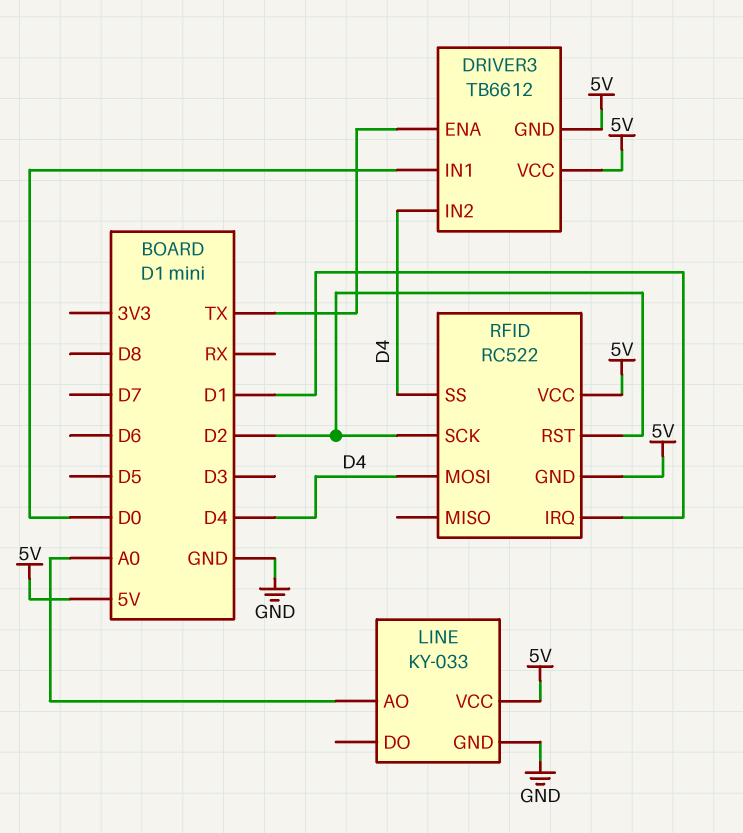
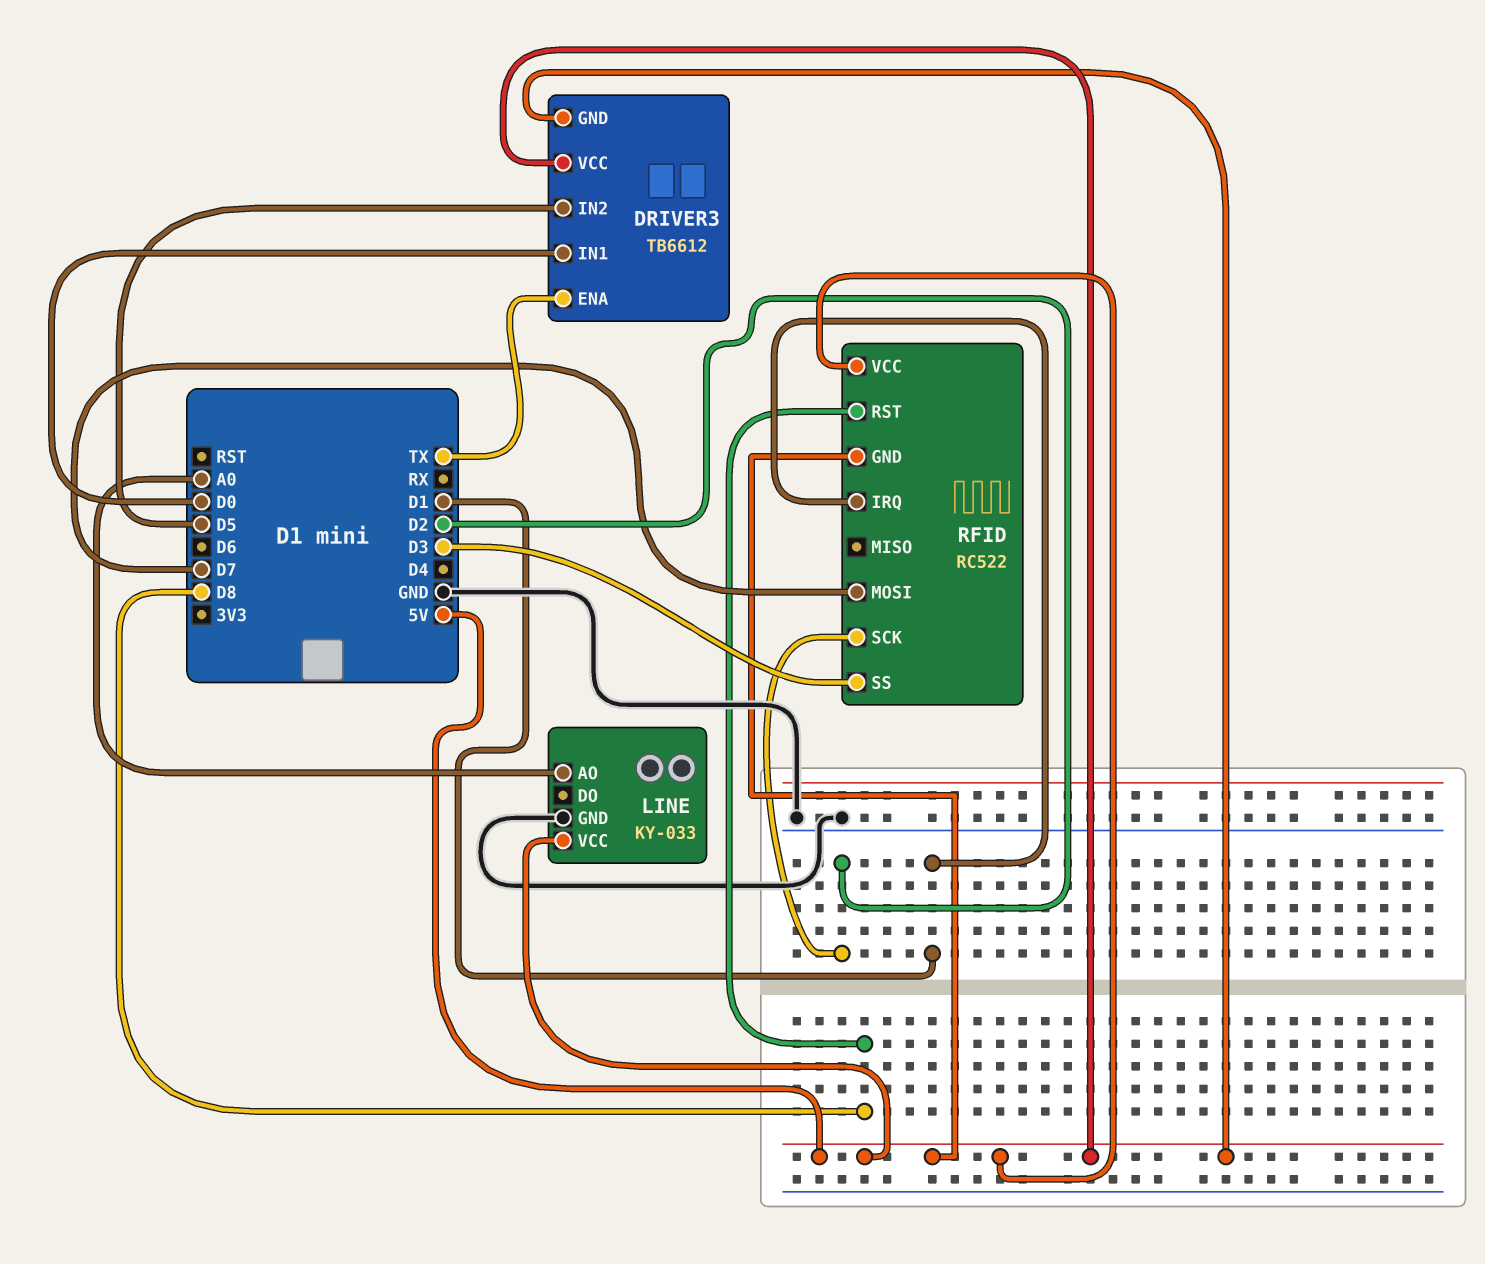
DRIVER3 pin IN2: D4 -> D5
RFID pin MOSI: D4 -> D7
RFID pin RST: D2 -> D8
RFID pin SS: D4 -> D3

